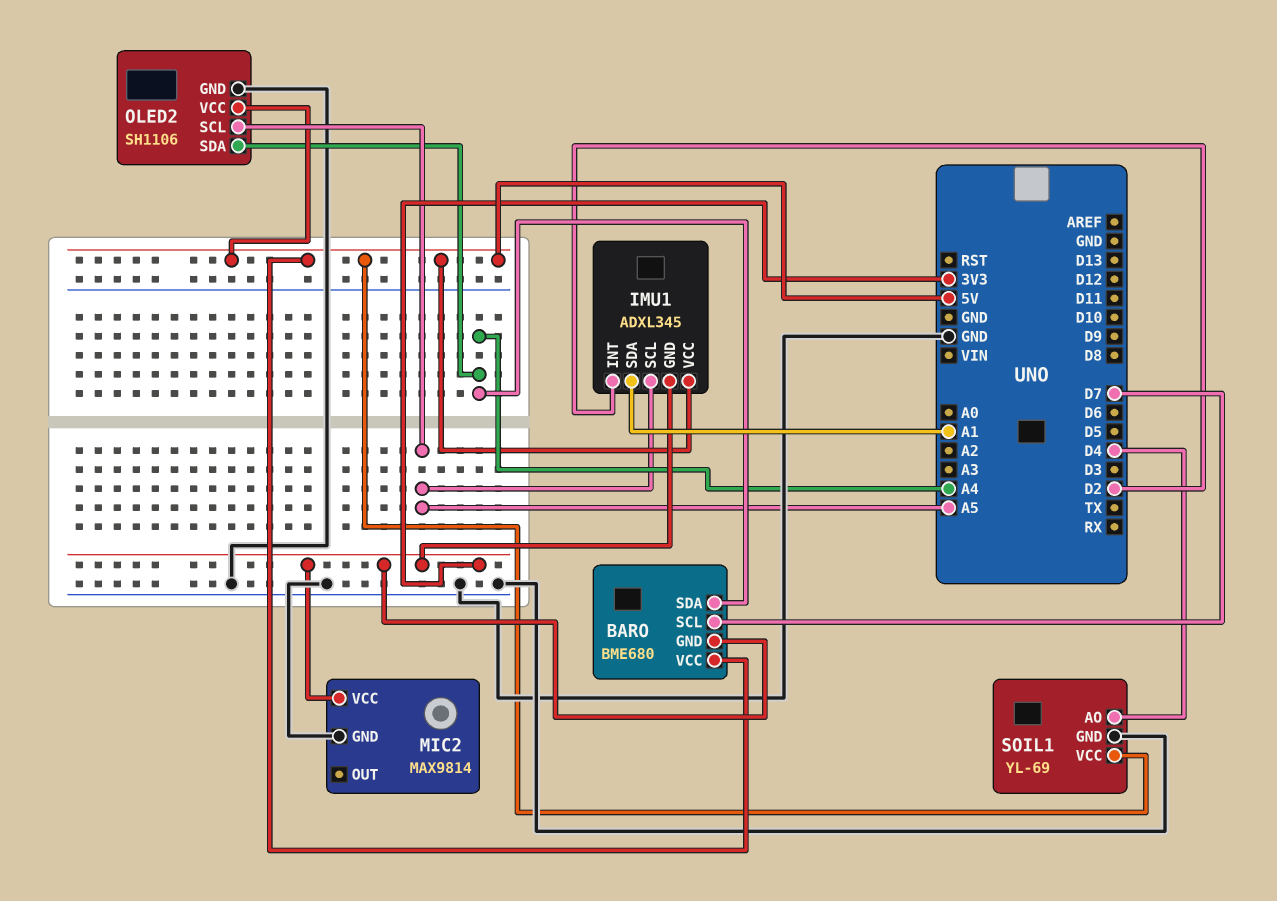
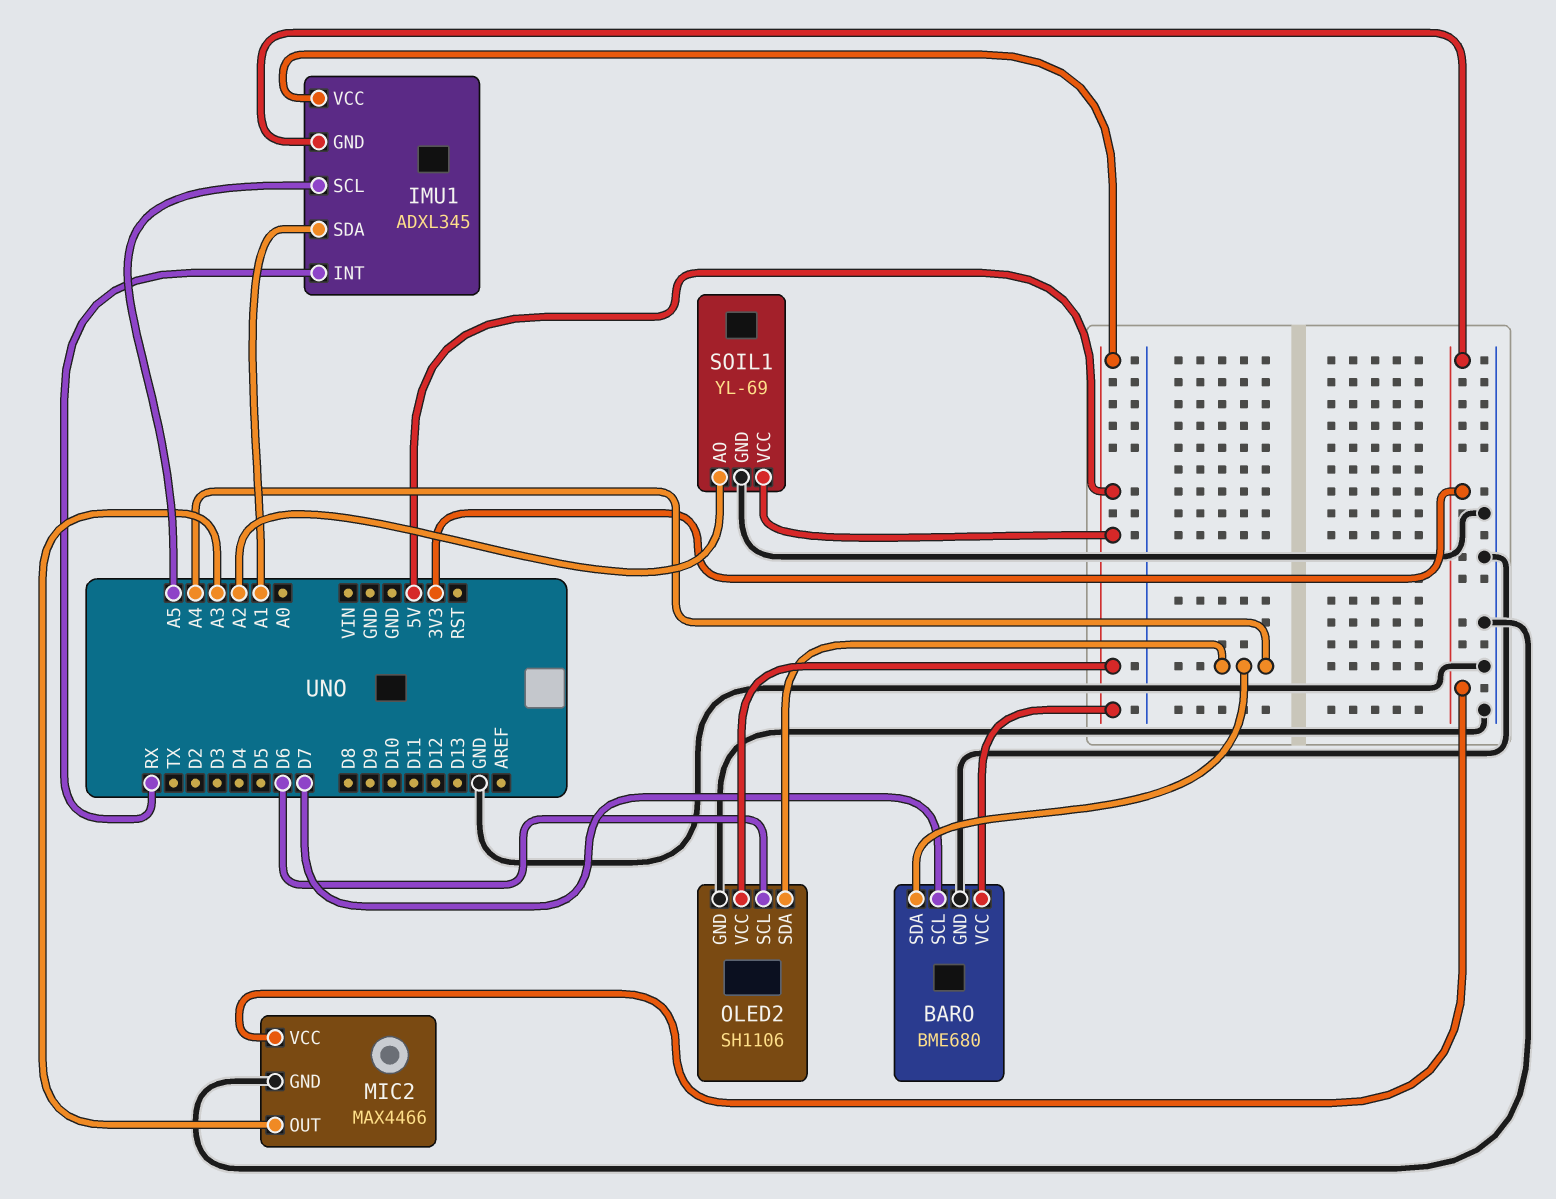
BARO pin GND: 3V3 -> GND
IMU1 pin INT: D2 -> RX
MIC2: MAX9814 -> MAX4466
MIC2 pin OUT: none -> A3
OLED2 pin SCL: A5 -> D6
SOIL1 pin AO: D4 -> A2

